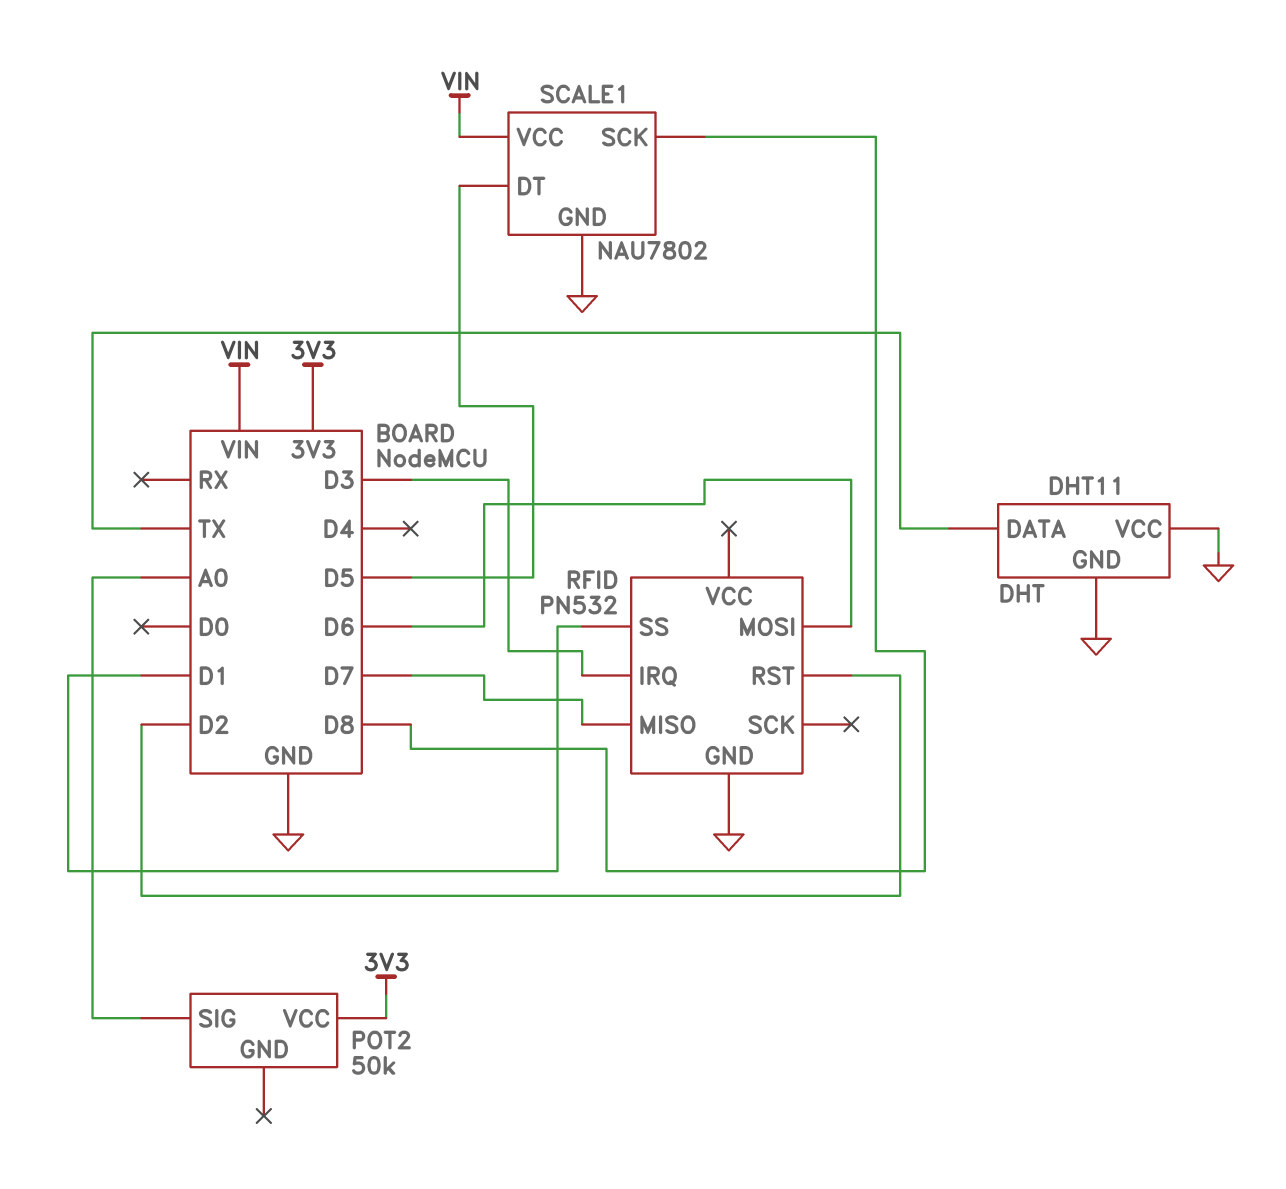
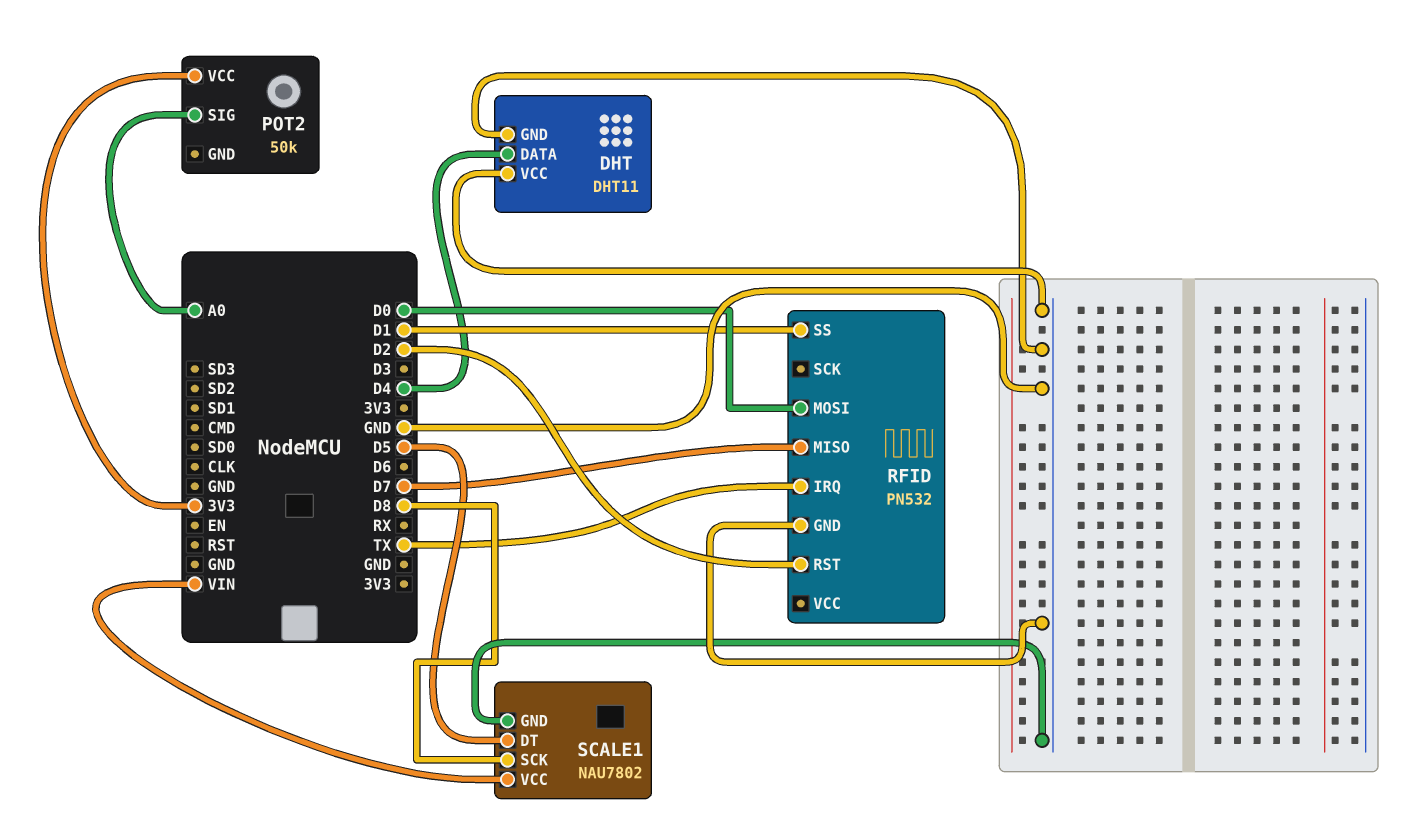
DHT pin DATA: TX -> D4
RFID pin IRQ: D3 -> TX
RFID pin MOSI: D6 -> D0

